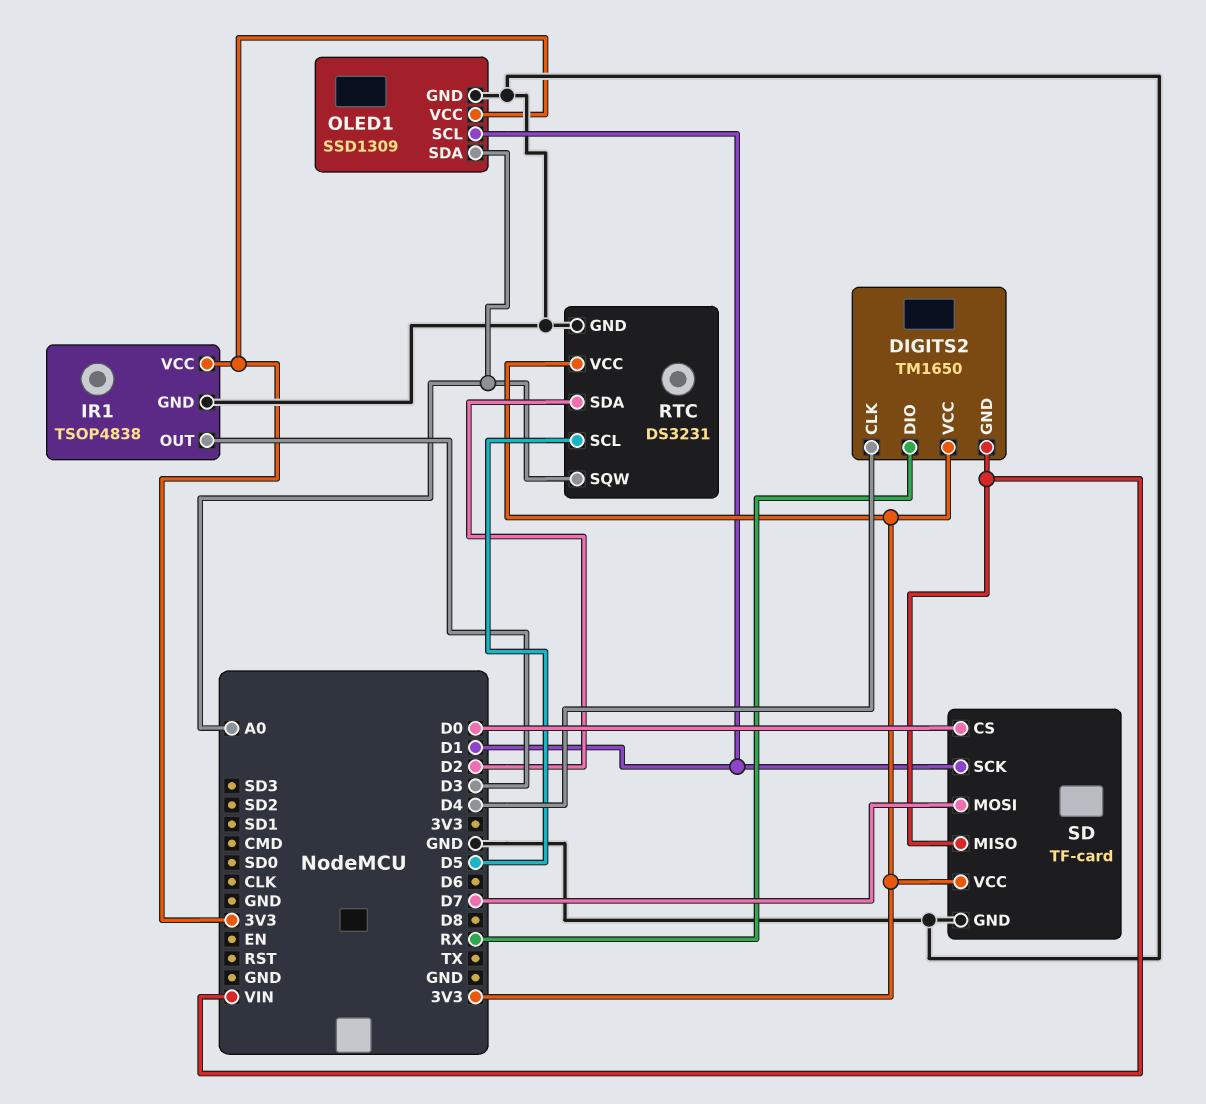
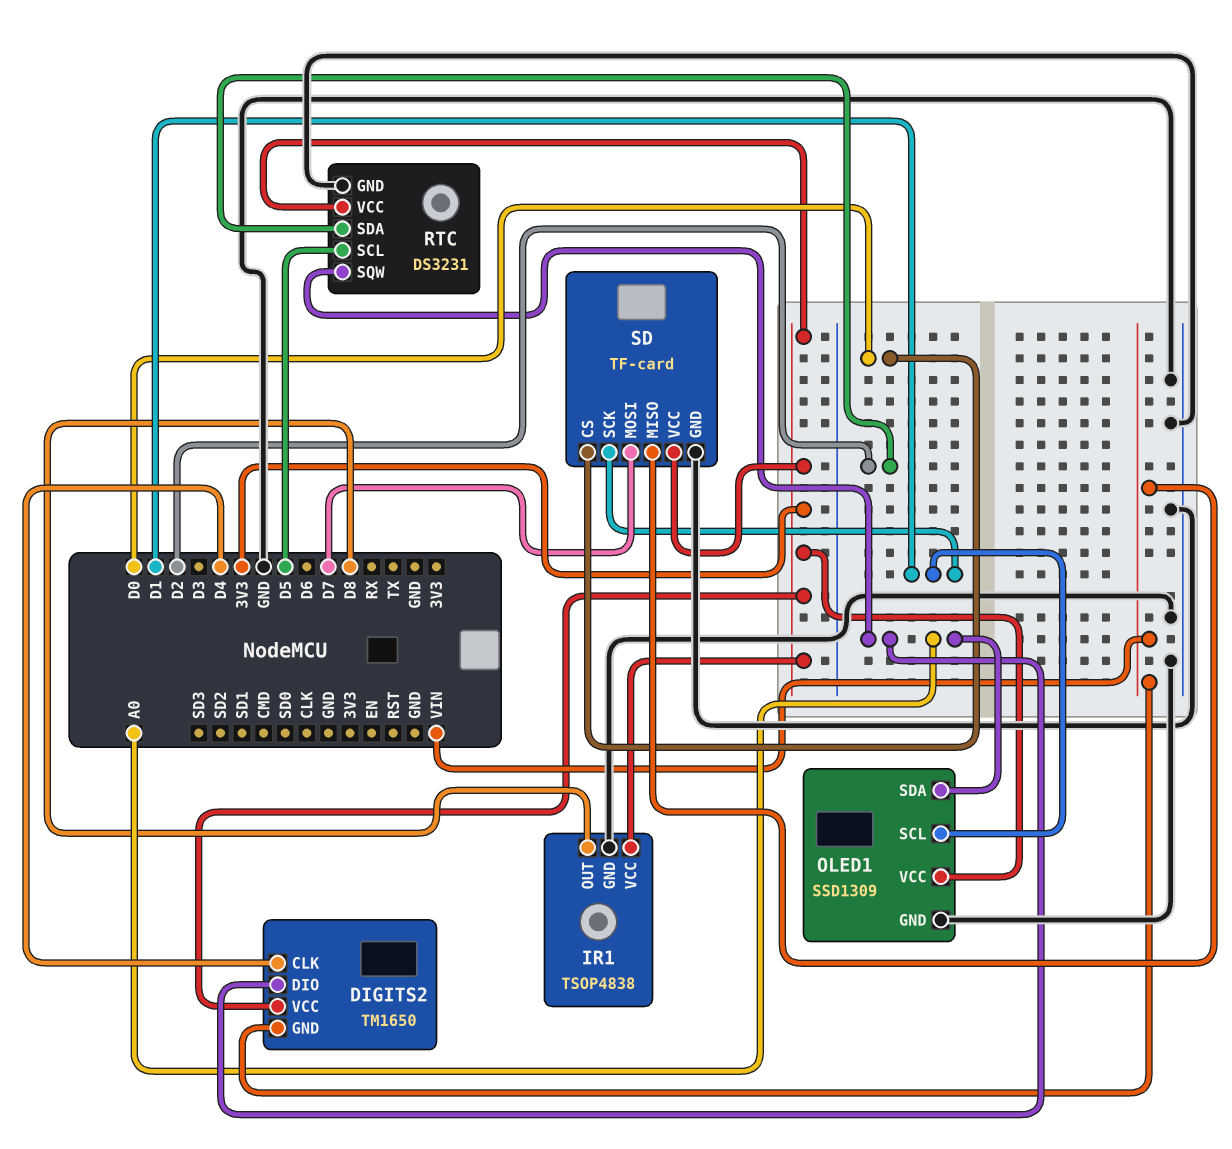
DIGITS2 pin DIO: RX -> A0
IR1 pin OUT: D3 -> D8

